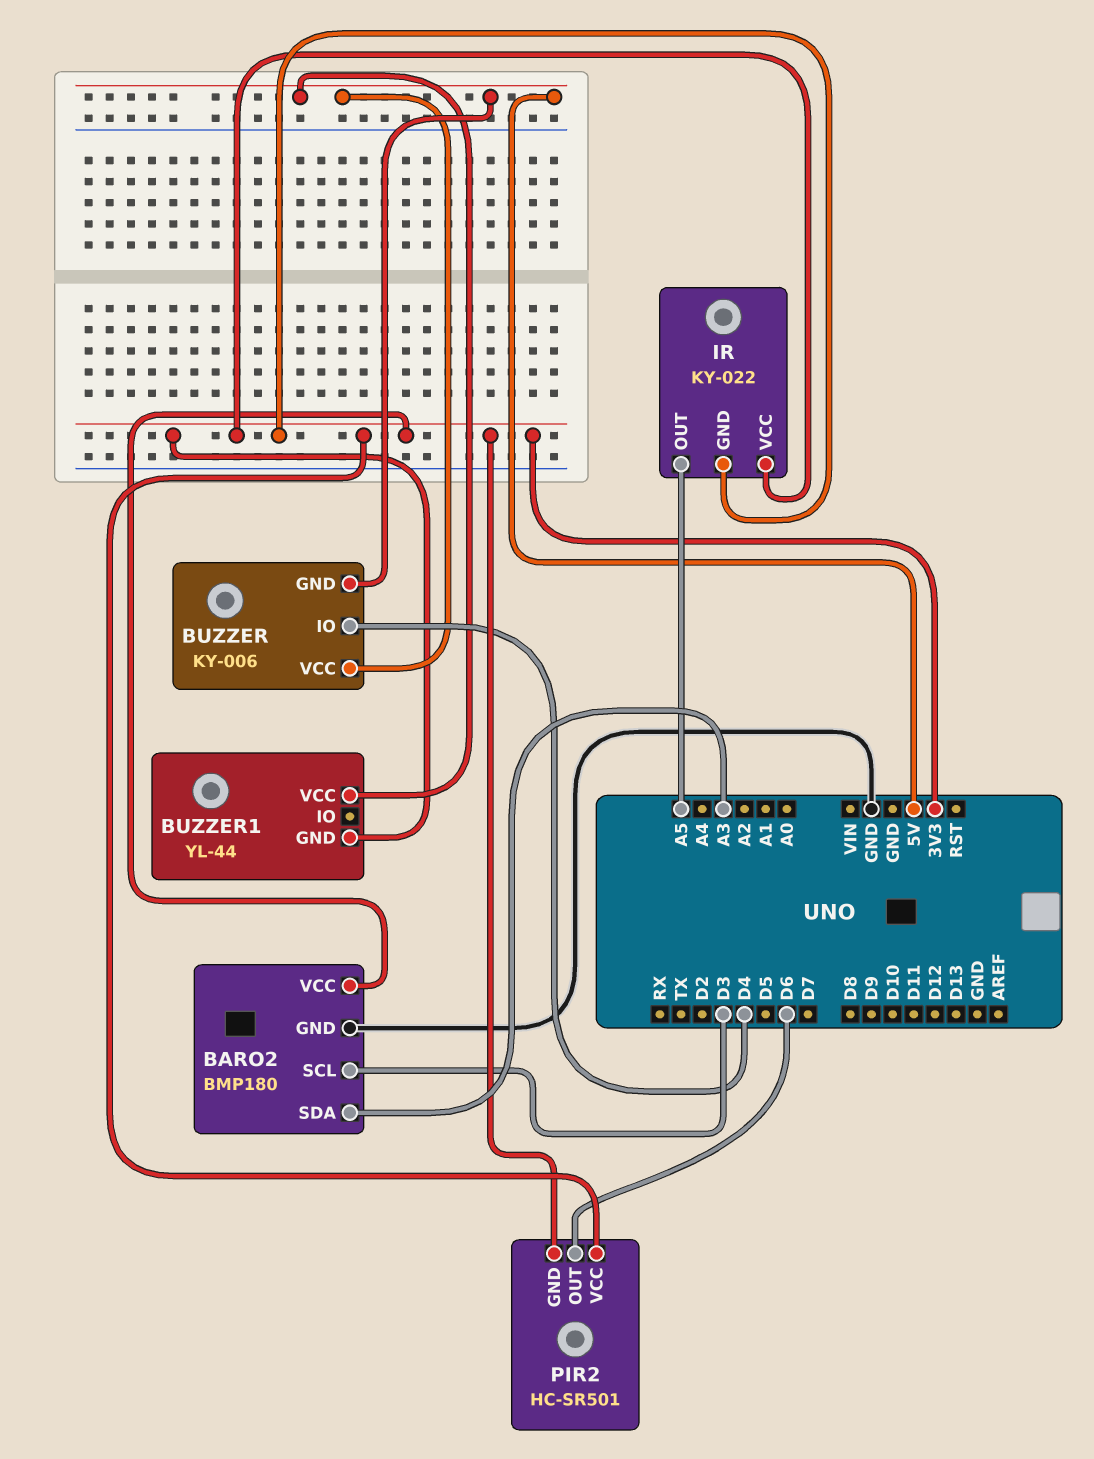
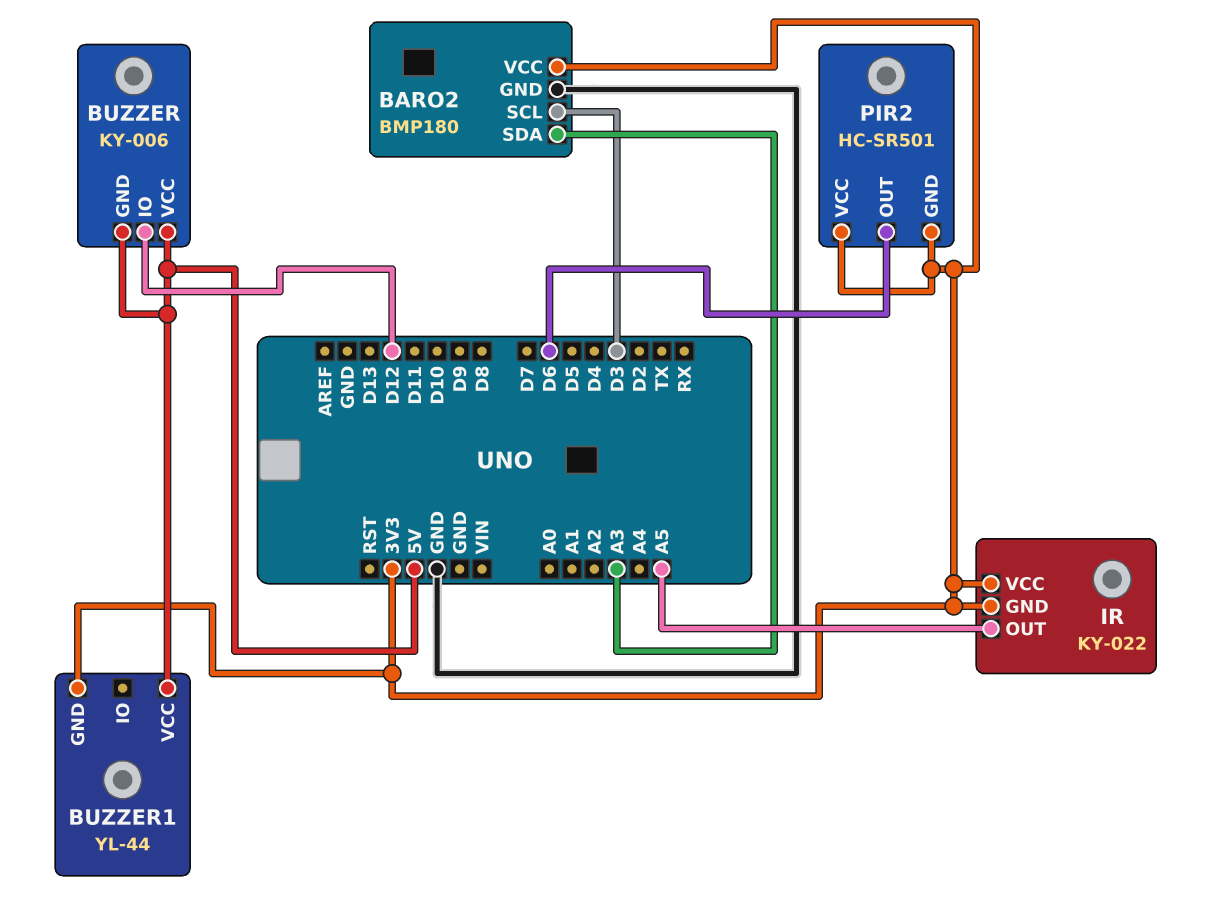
BUZZER pin IO: D4 -> D12

